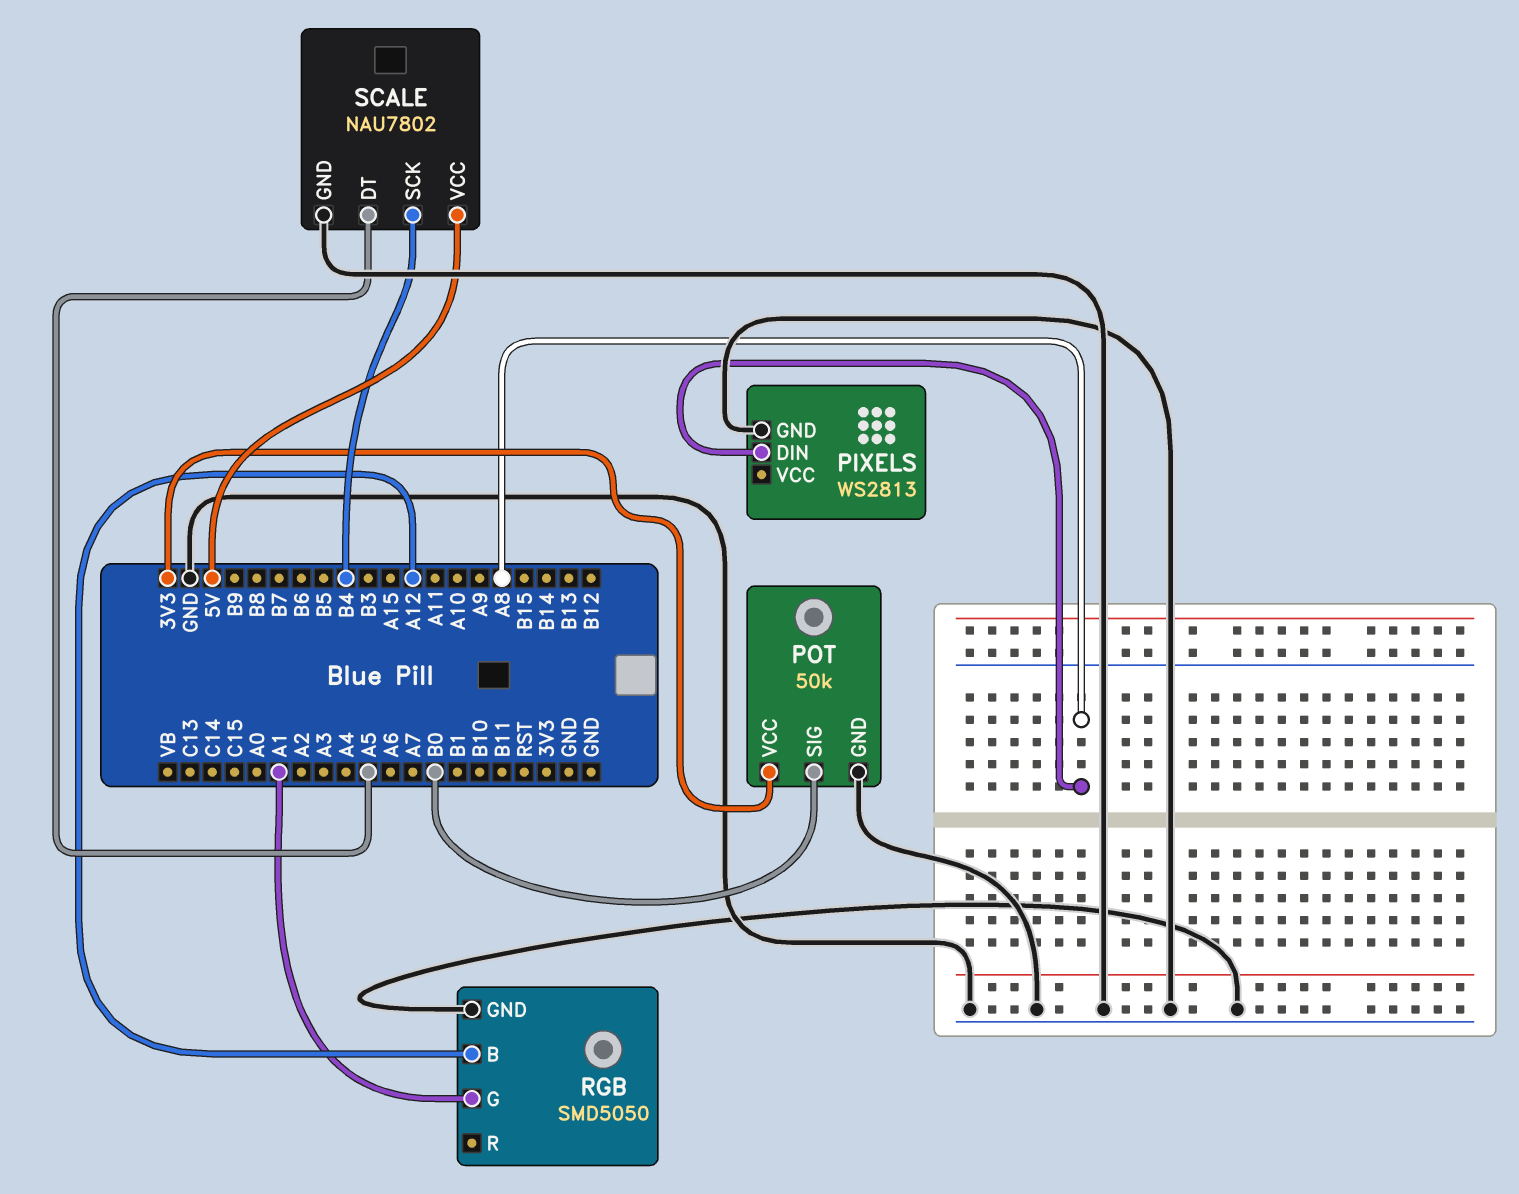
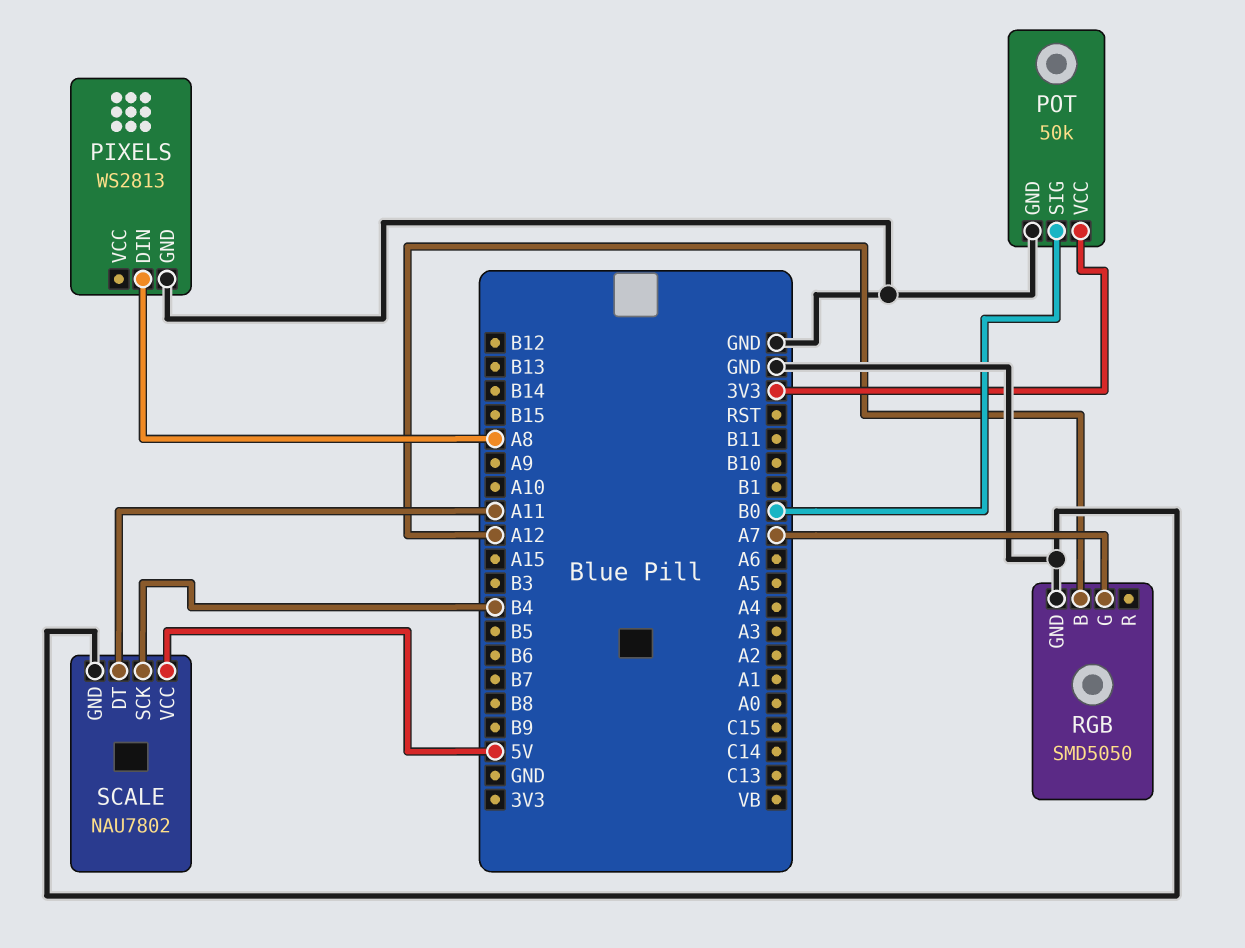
RGB pin G: A1 -> A7
SCALE pin DT: A5 -> A11

